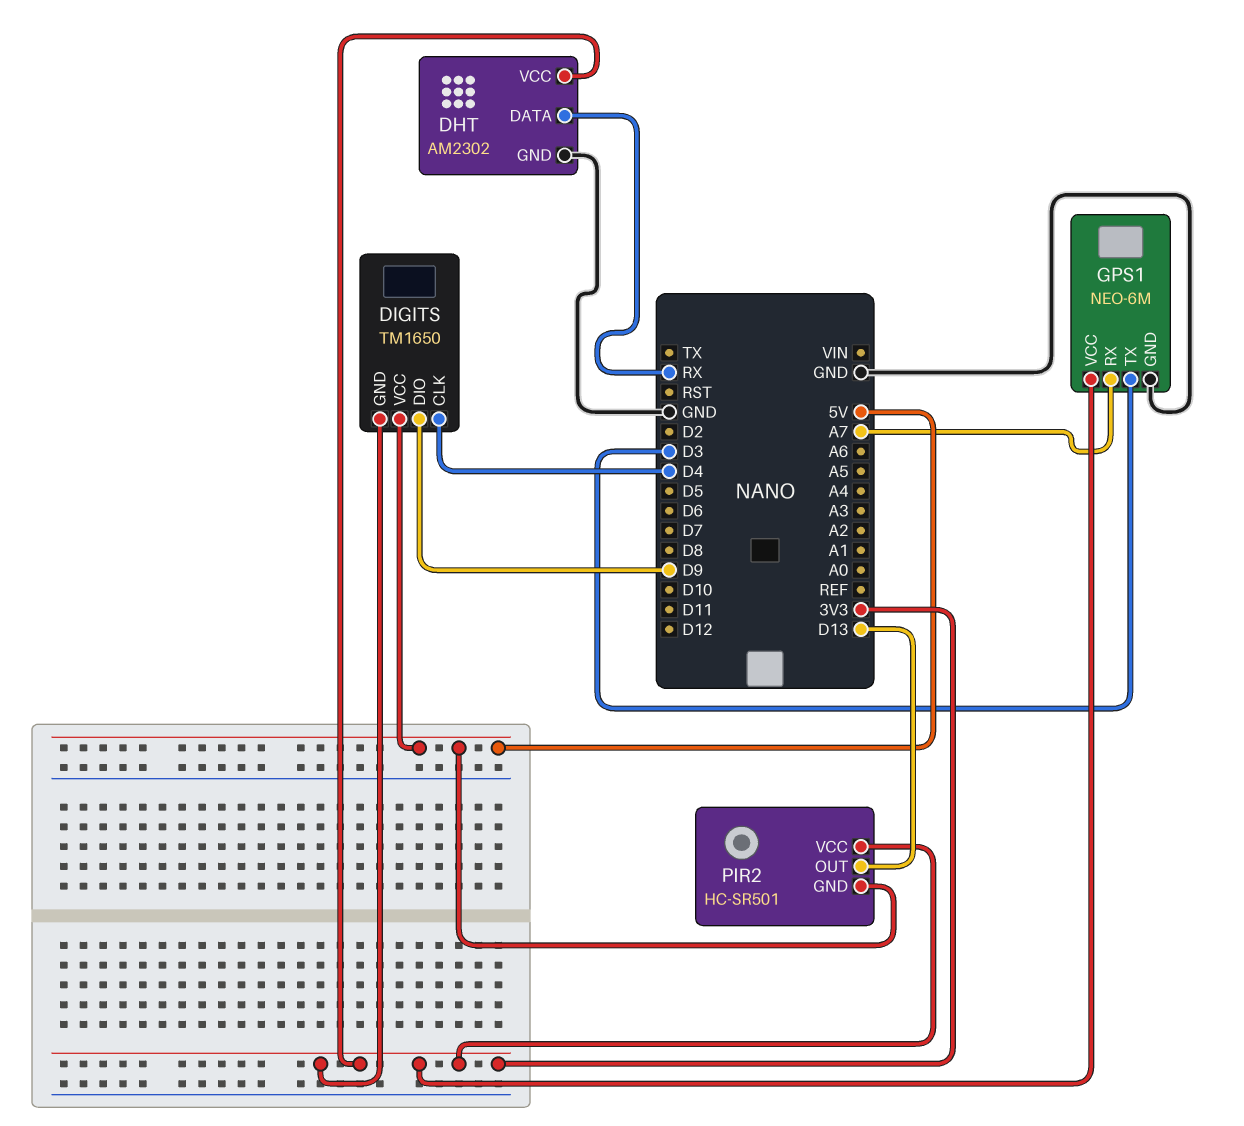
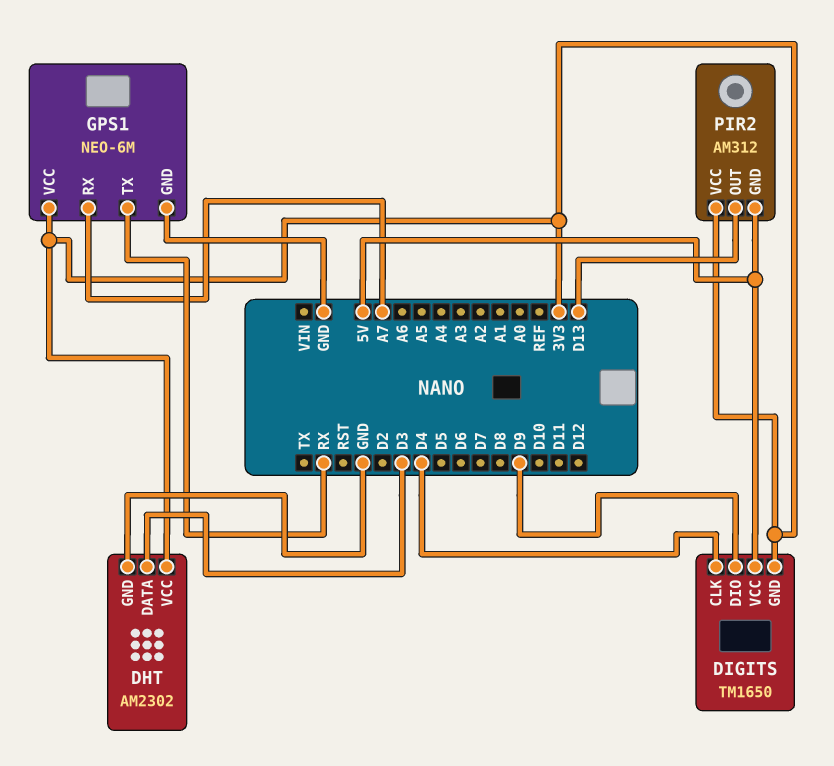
DHT pin DATA: RX -> D3
GPS1 pin TX: D3 -> RX
PIR2: HC-SR501 -> AM312

